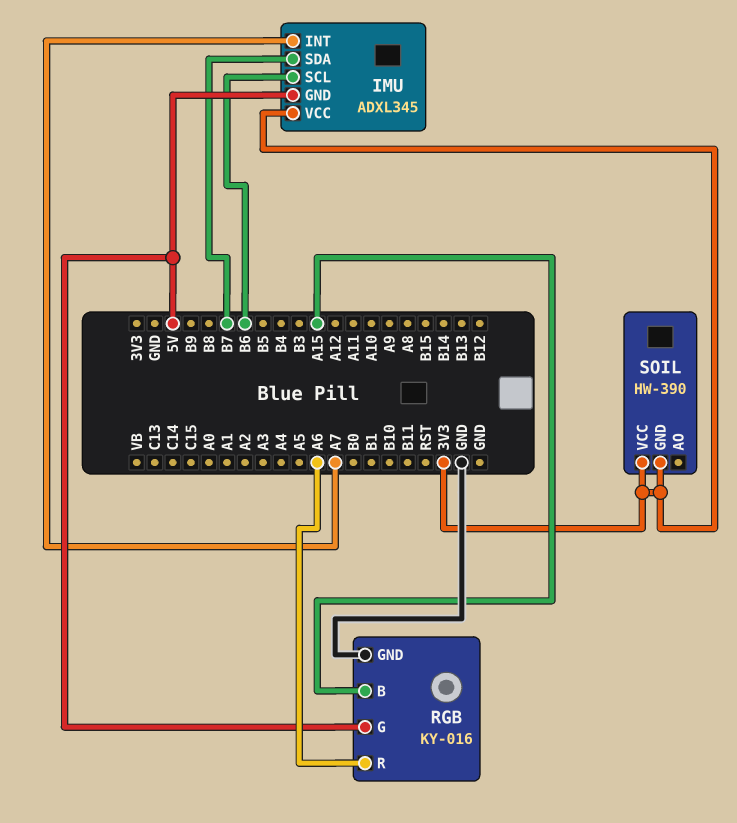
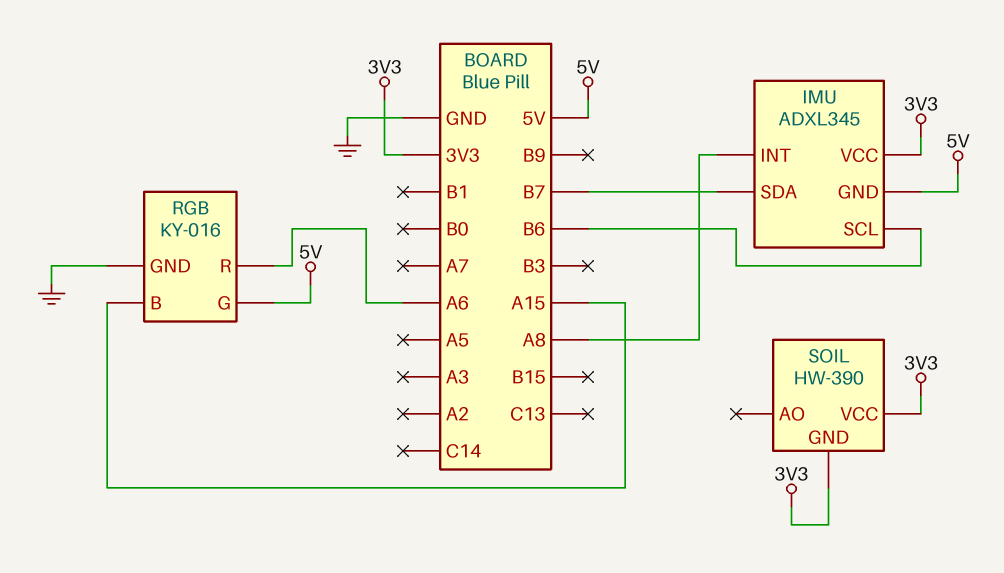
IMU pin INT: A7 -> A8

